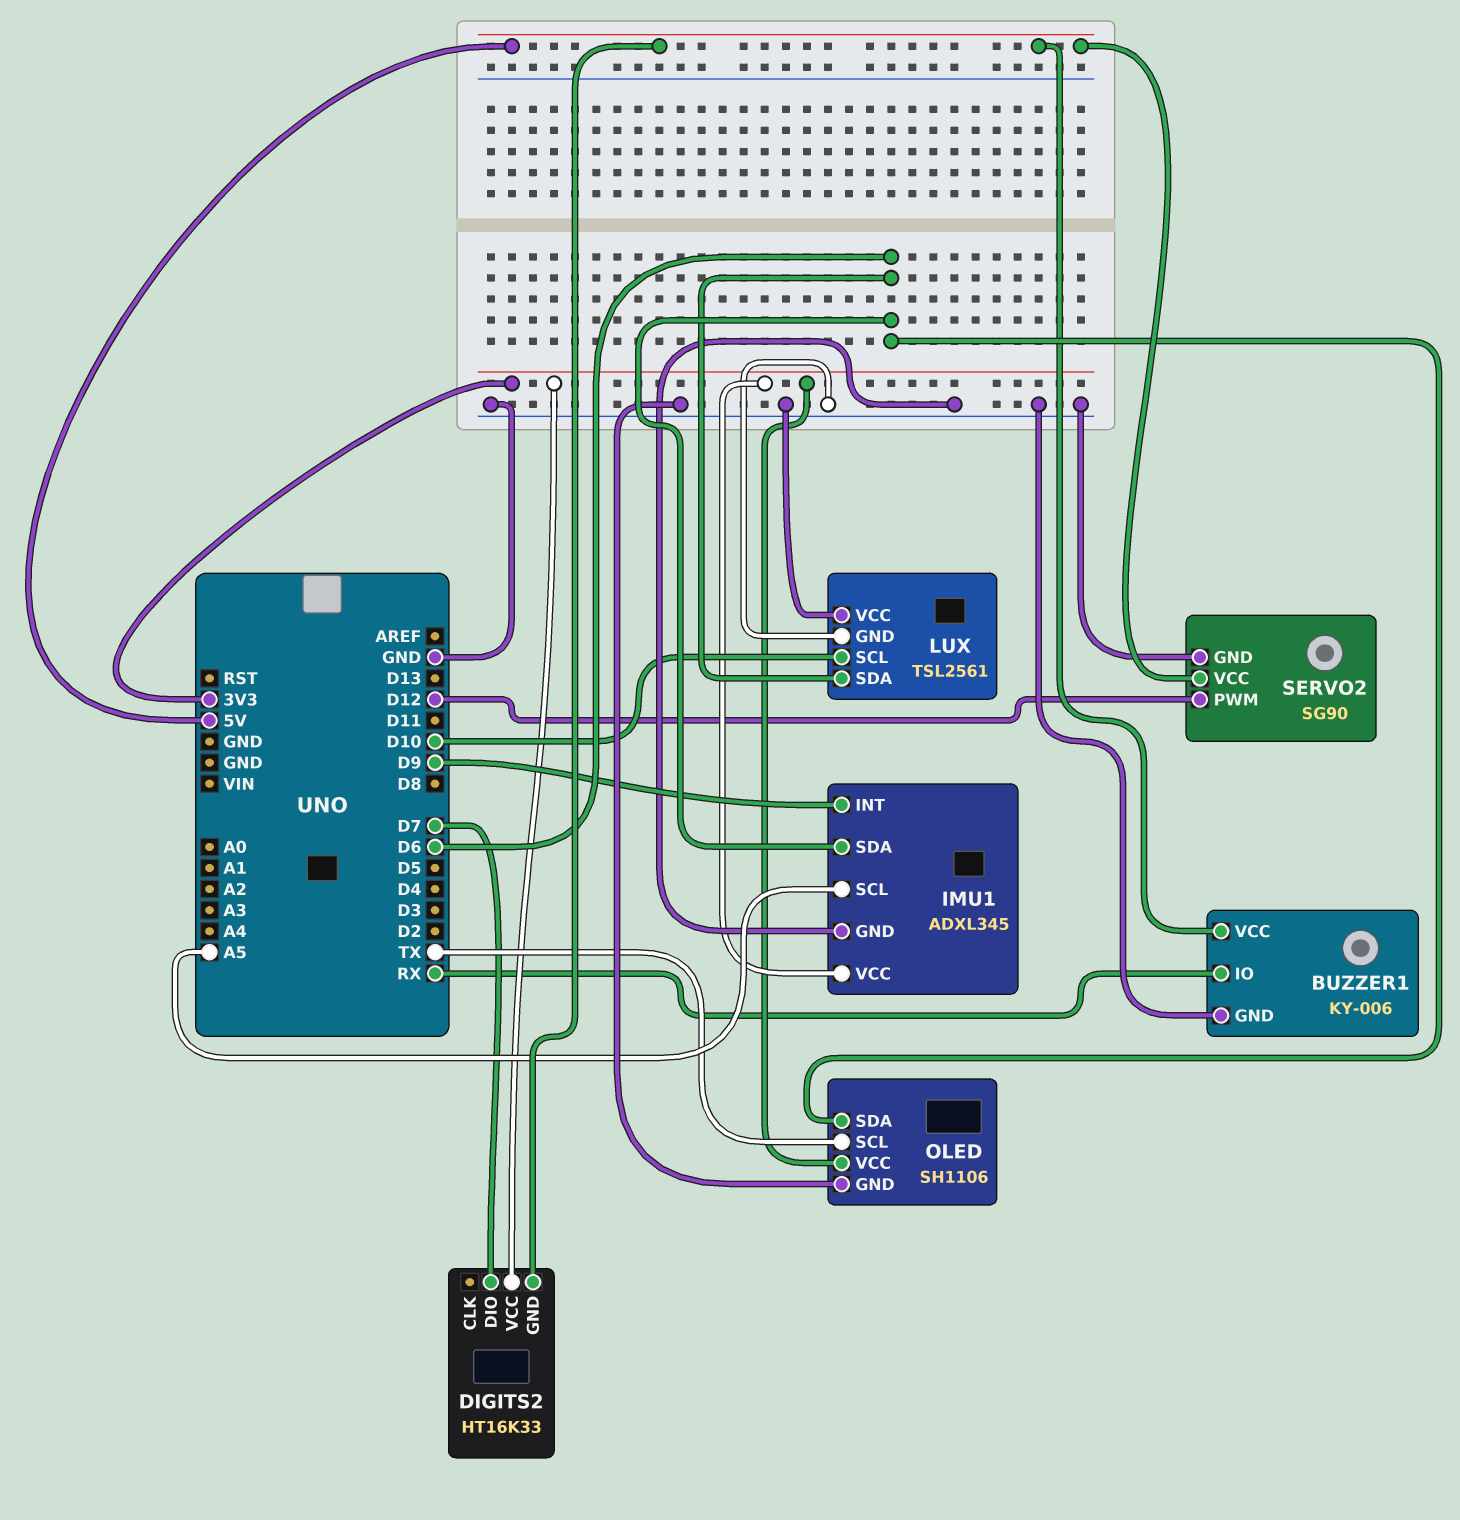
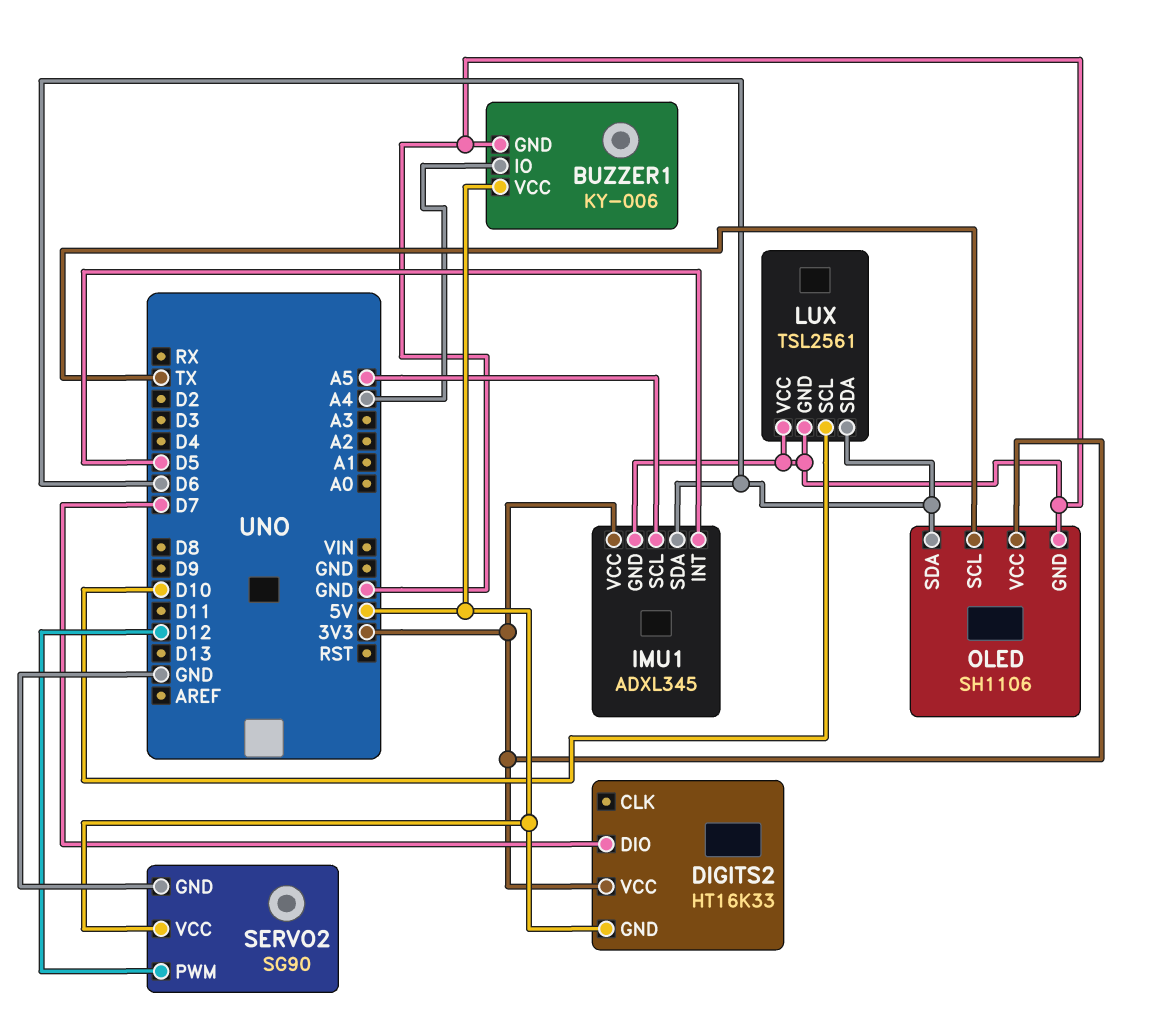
BUZZER1 pin IO: RX -> A4
IMU1 pin INT: D9 -> D5

